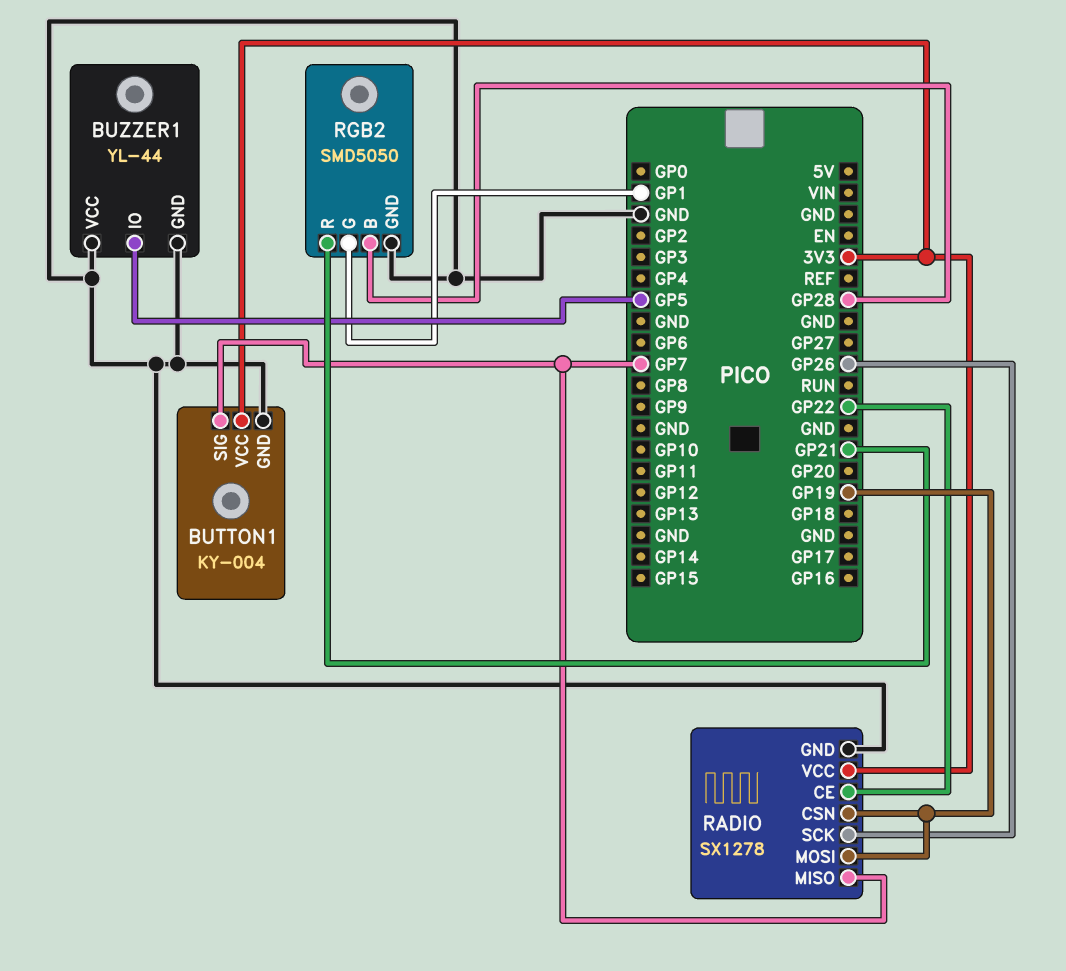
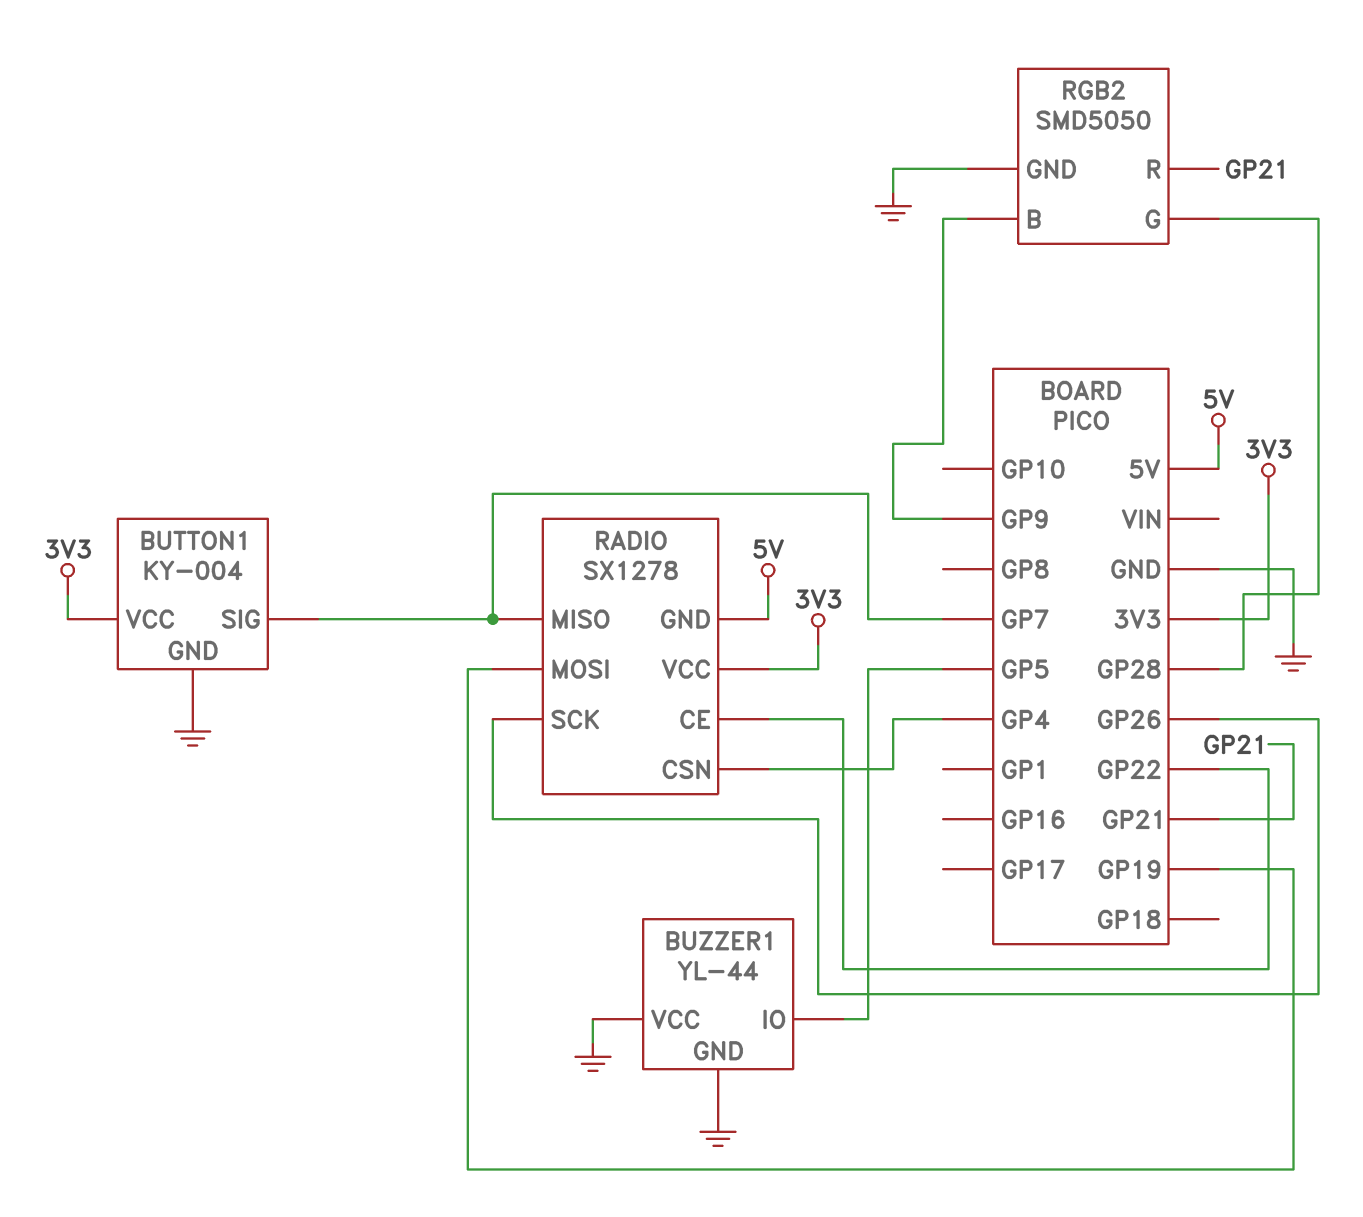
RADIO pin CSN: GP19 -> GP4
RADIO pin GND: GND -> 5V
RGB2 pin B: GP28 -> GP9
RGB2 pin G: GP1 -> GP28

